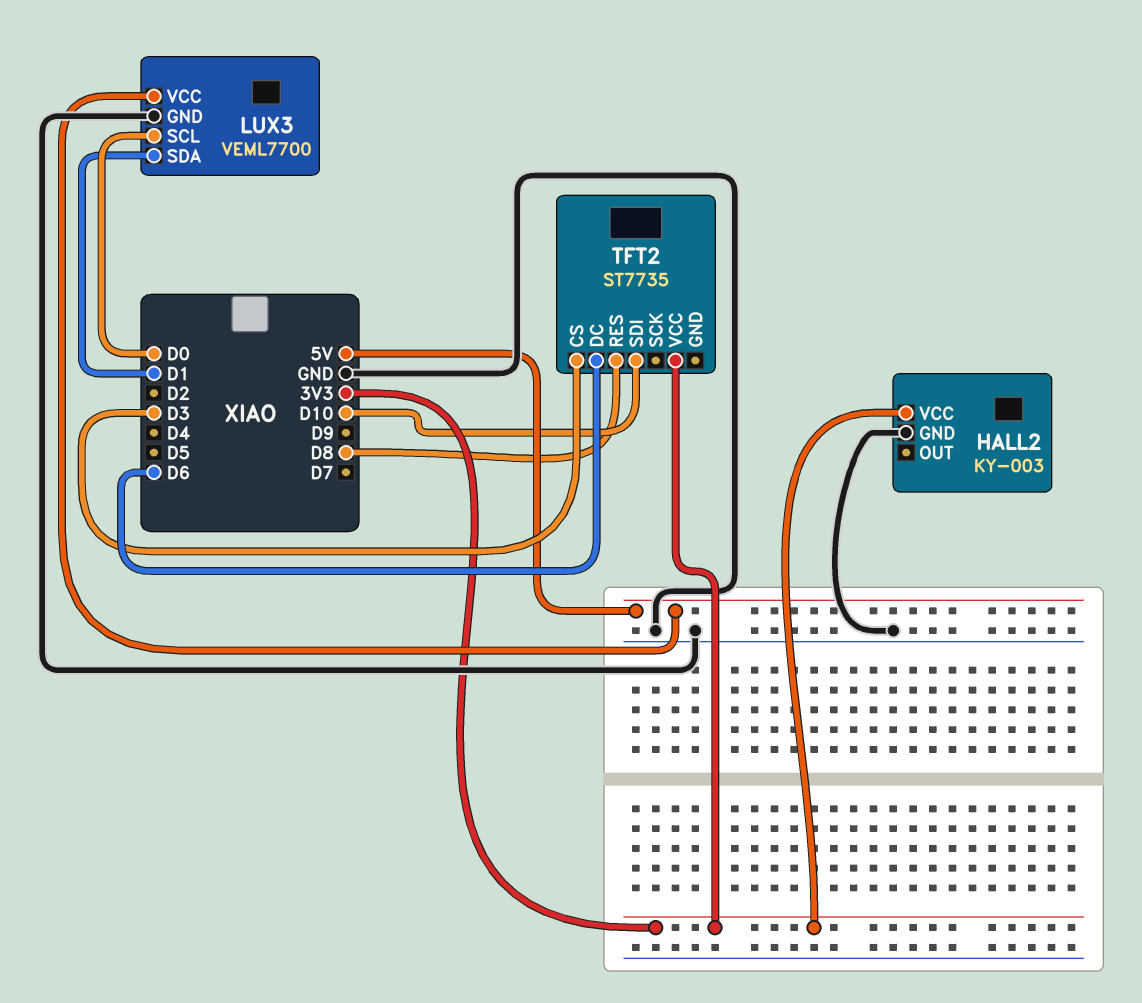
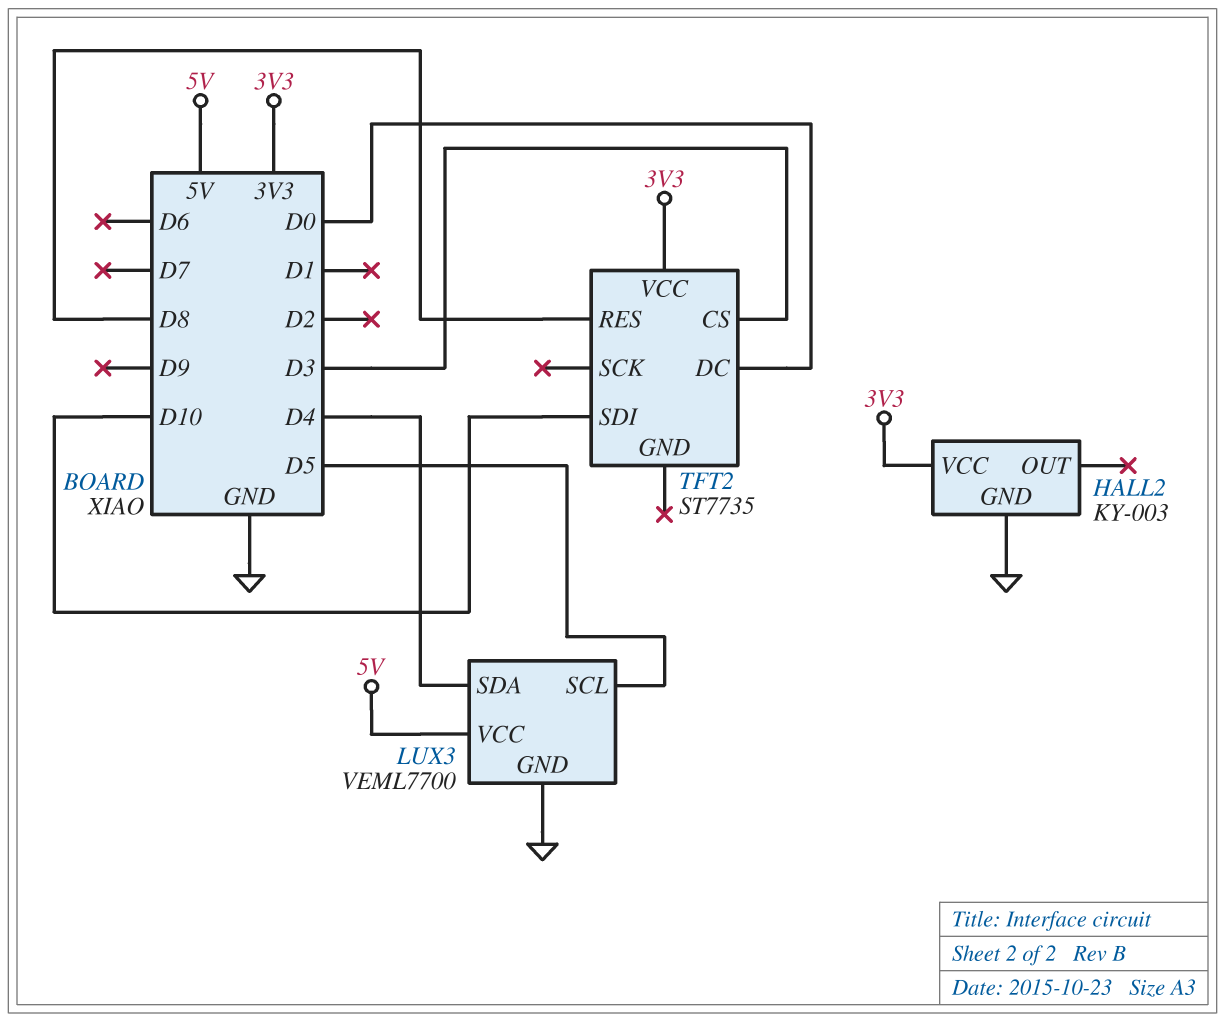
LUX3 pin SCL: D0 -> D5
LUX3 pin SDA: D1 -> D4
TFT2 pin DC: D6 -> D0

